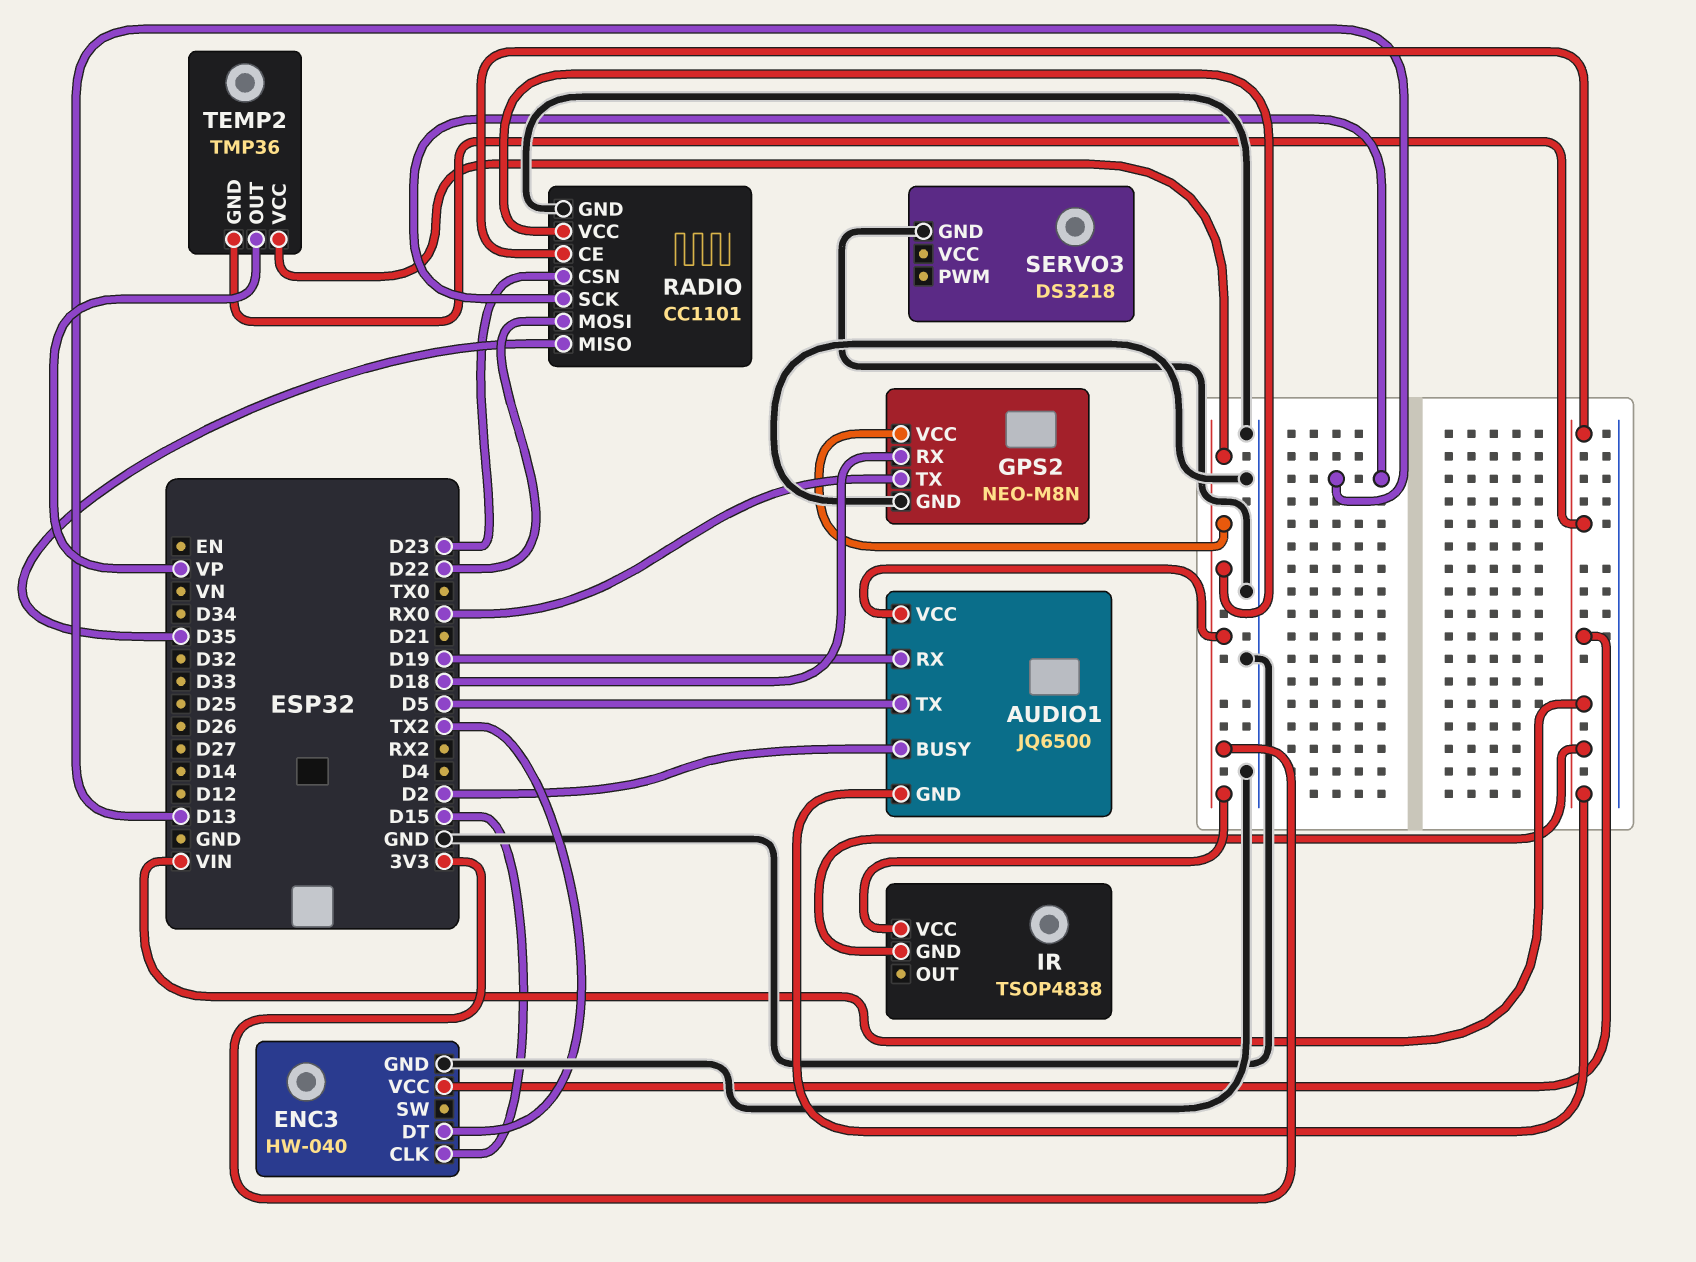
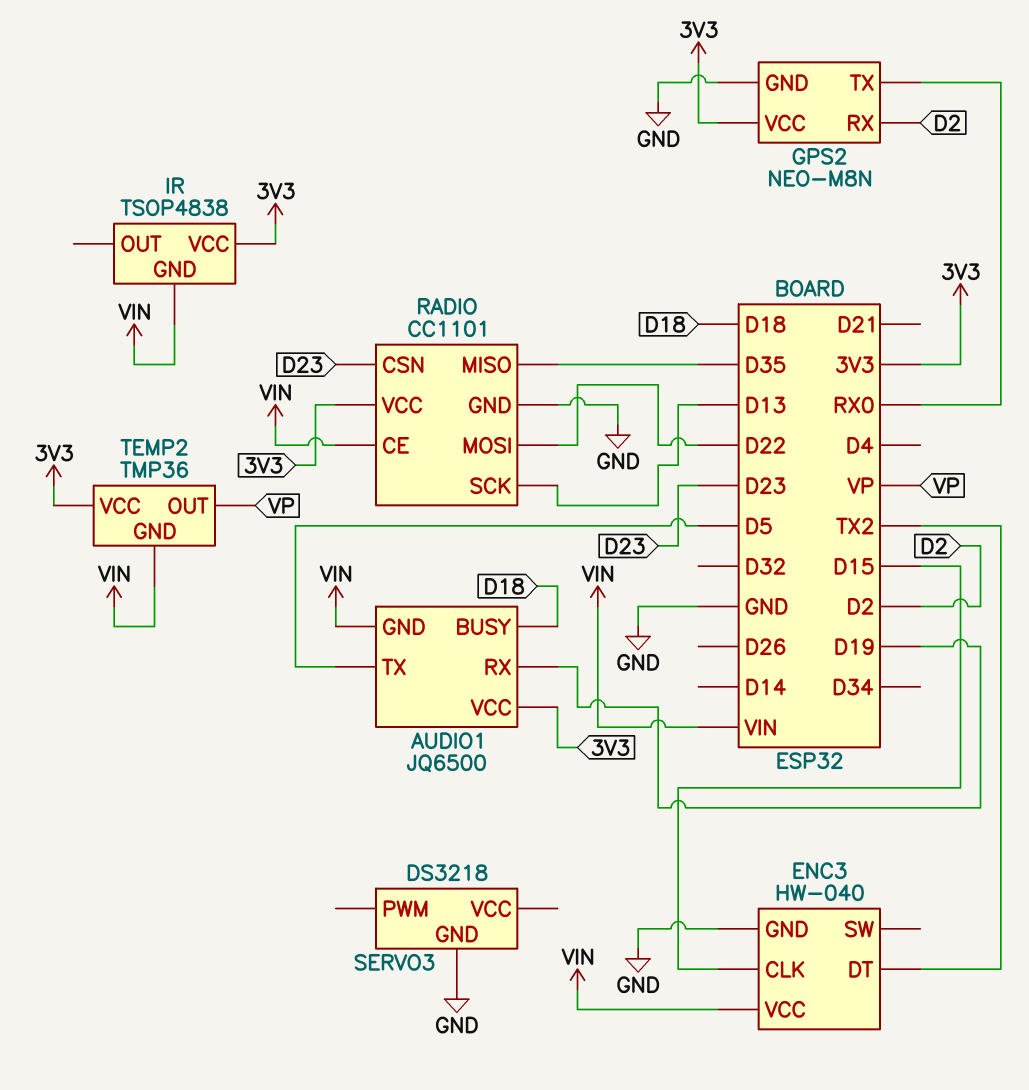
AUDIO1 pin BUSY: D2 -> D18
GPS2 pin RX: D18 -> D2

